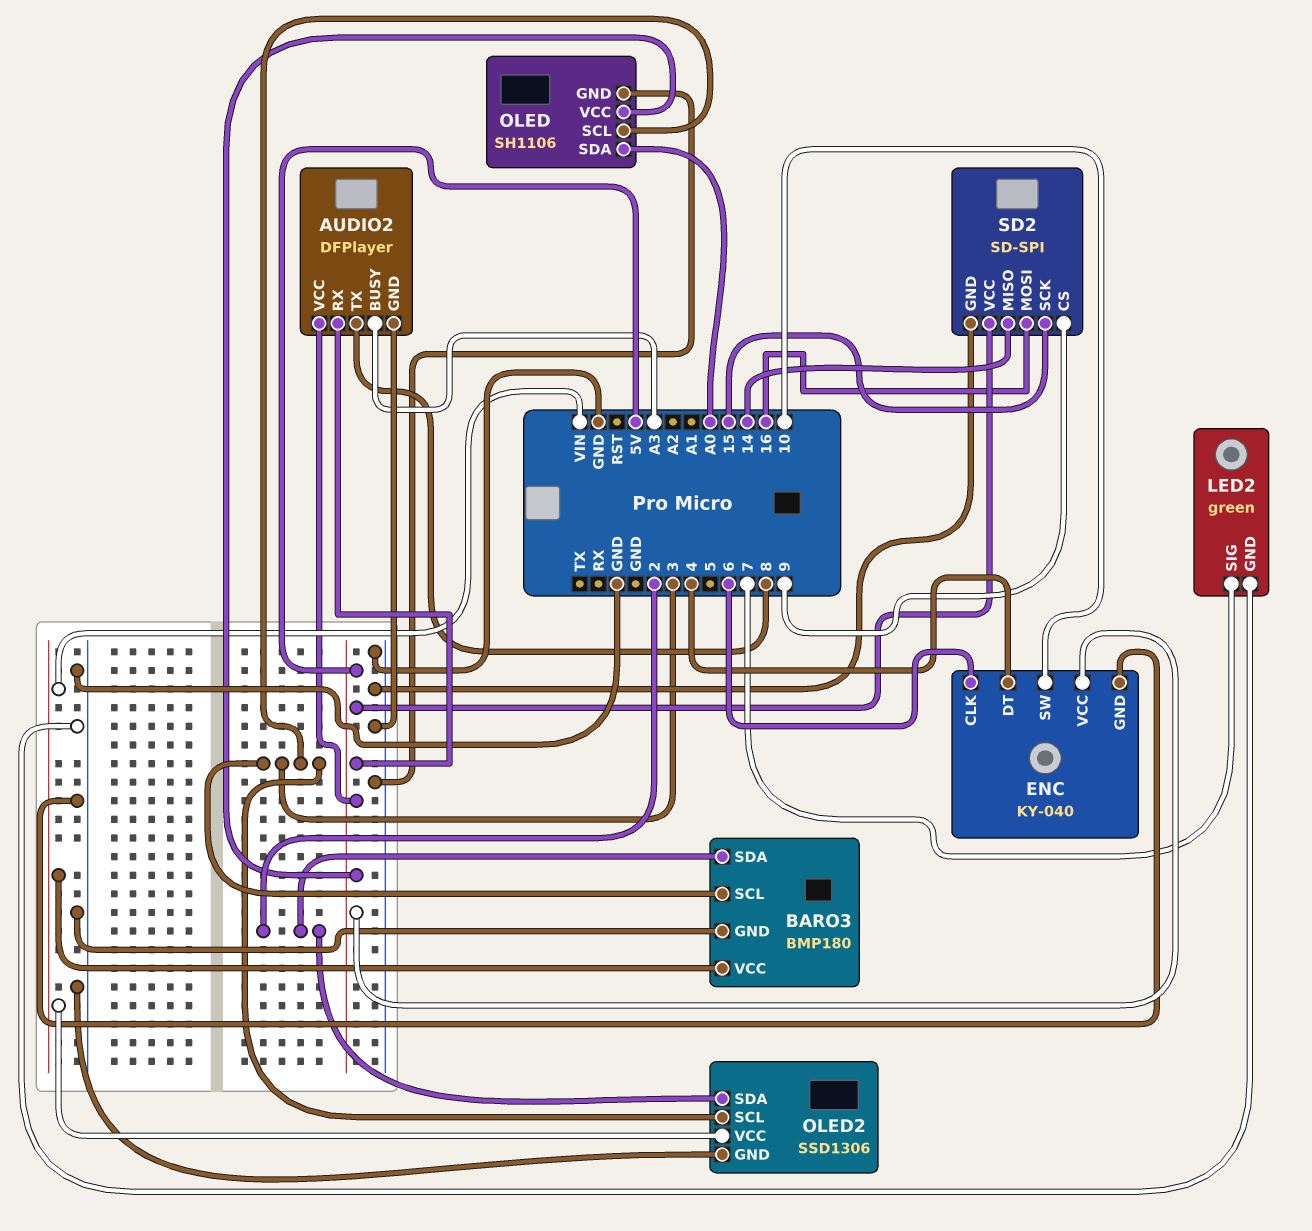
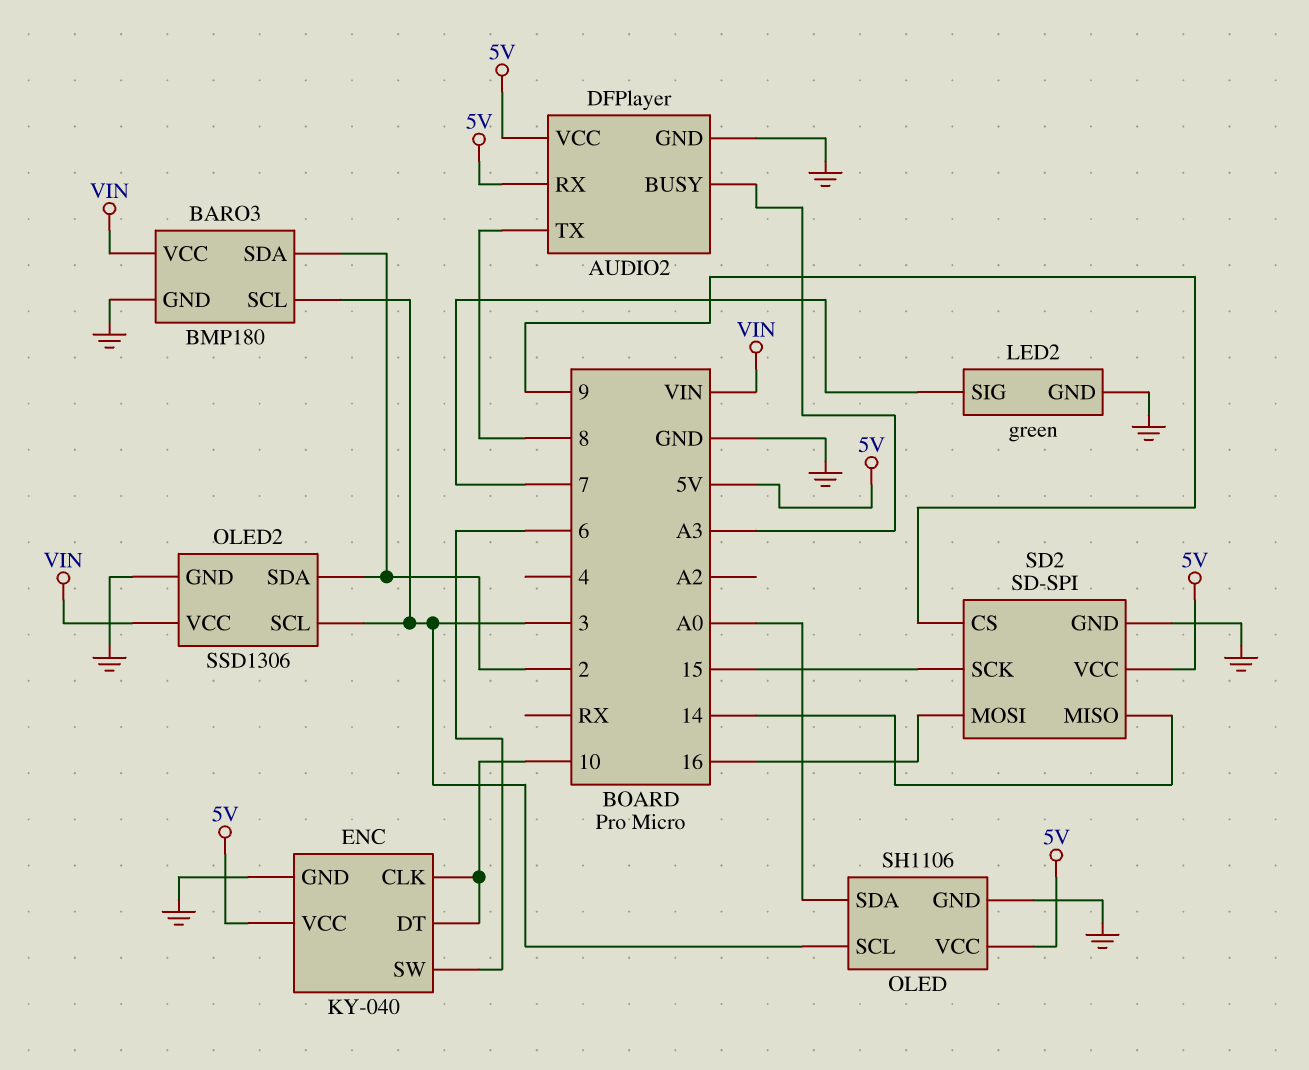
ENC pin CLK: 6 -> 10
ENC pin DT: 4 -> 10
ENC pin SW: 10 -> 6

